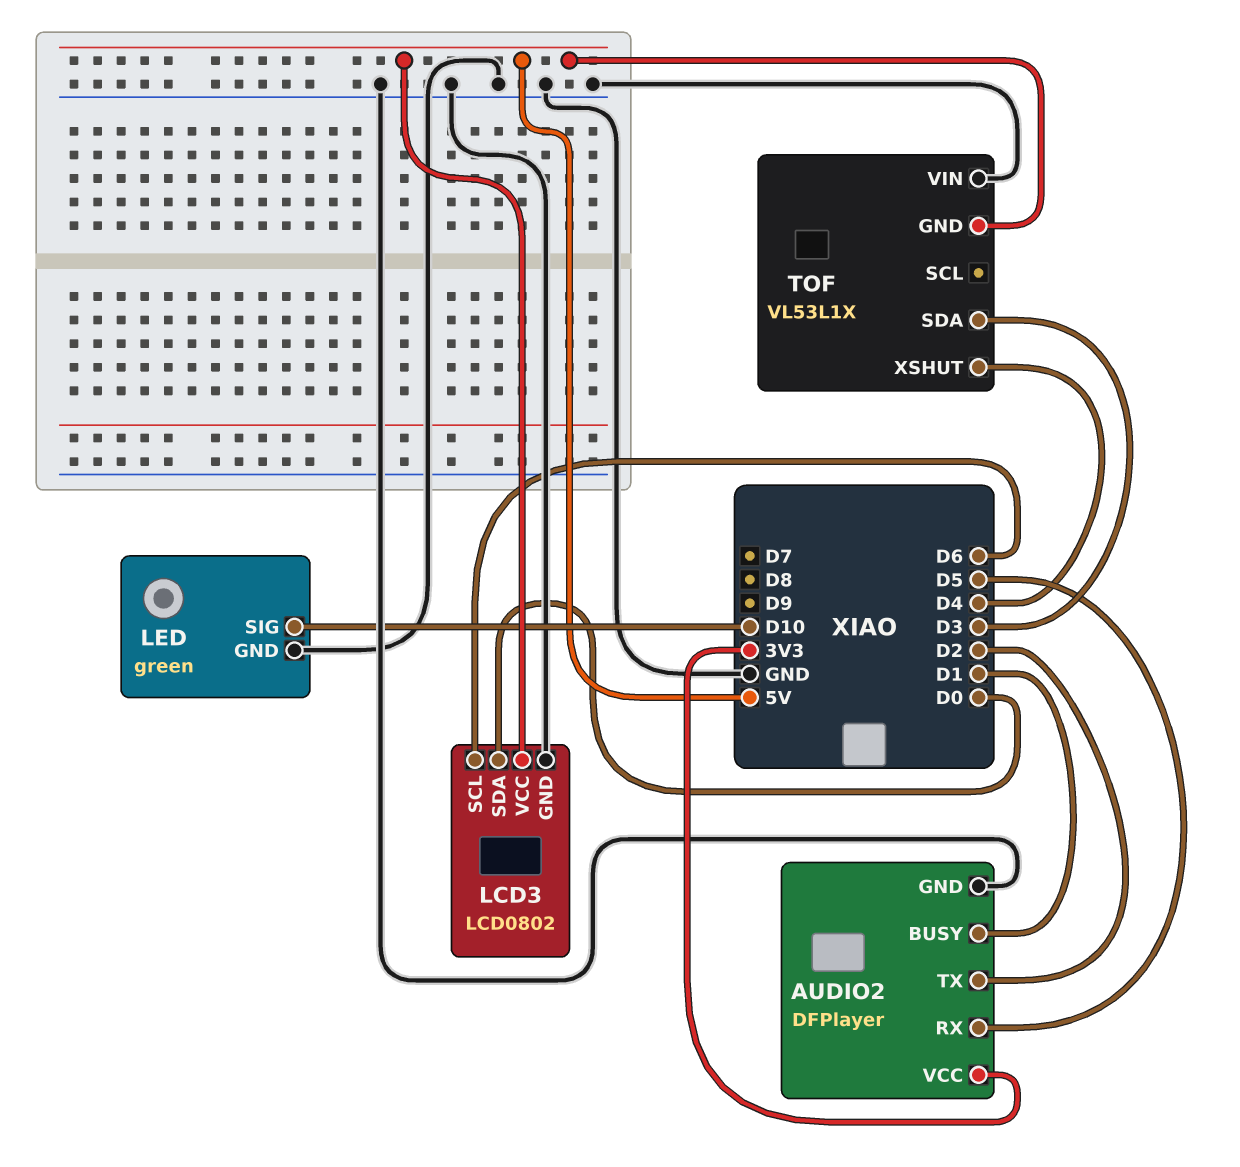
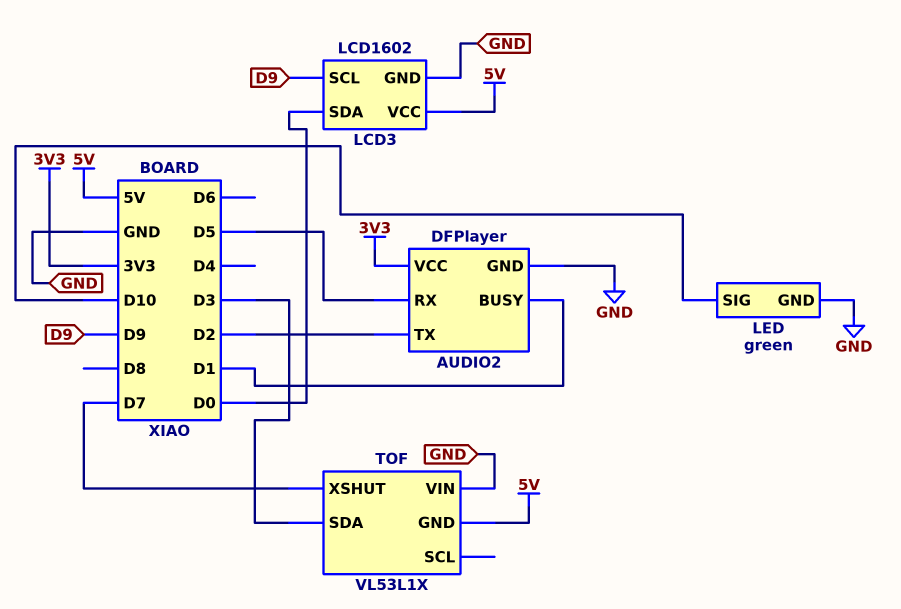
LCD3: LCD0802 -> LCD1602
LCD3 pin SCL: D6 -> D9
TOF pin XSHUT: D4 -> D7

